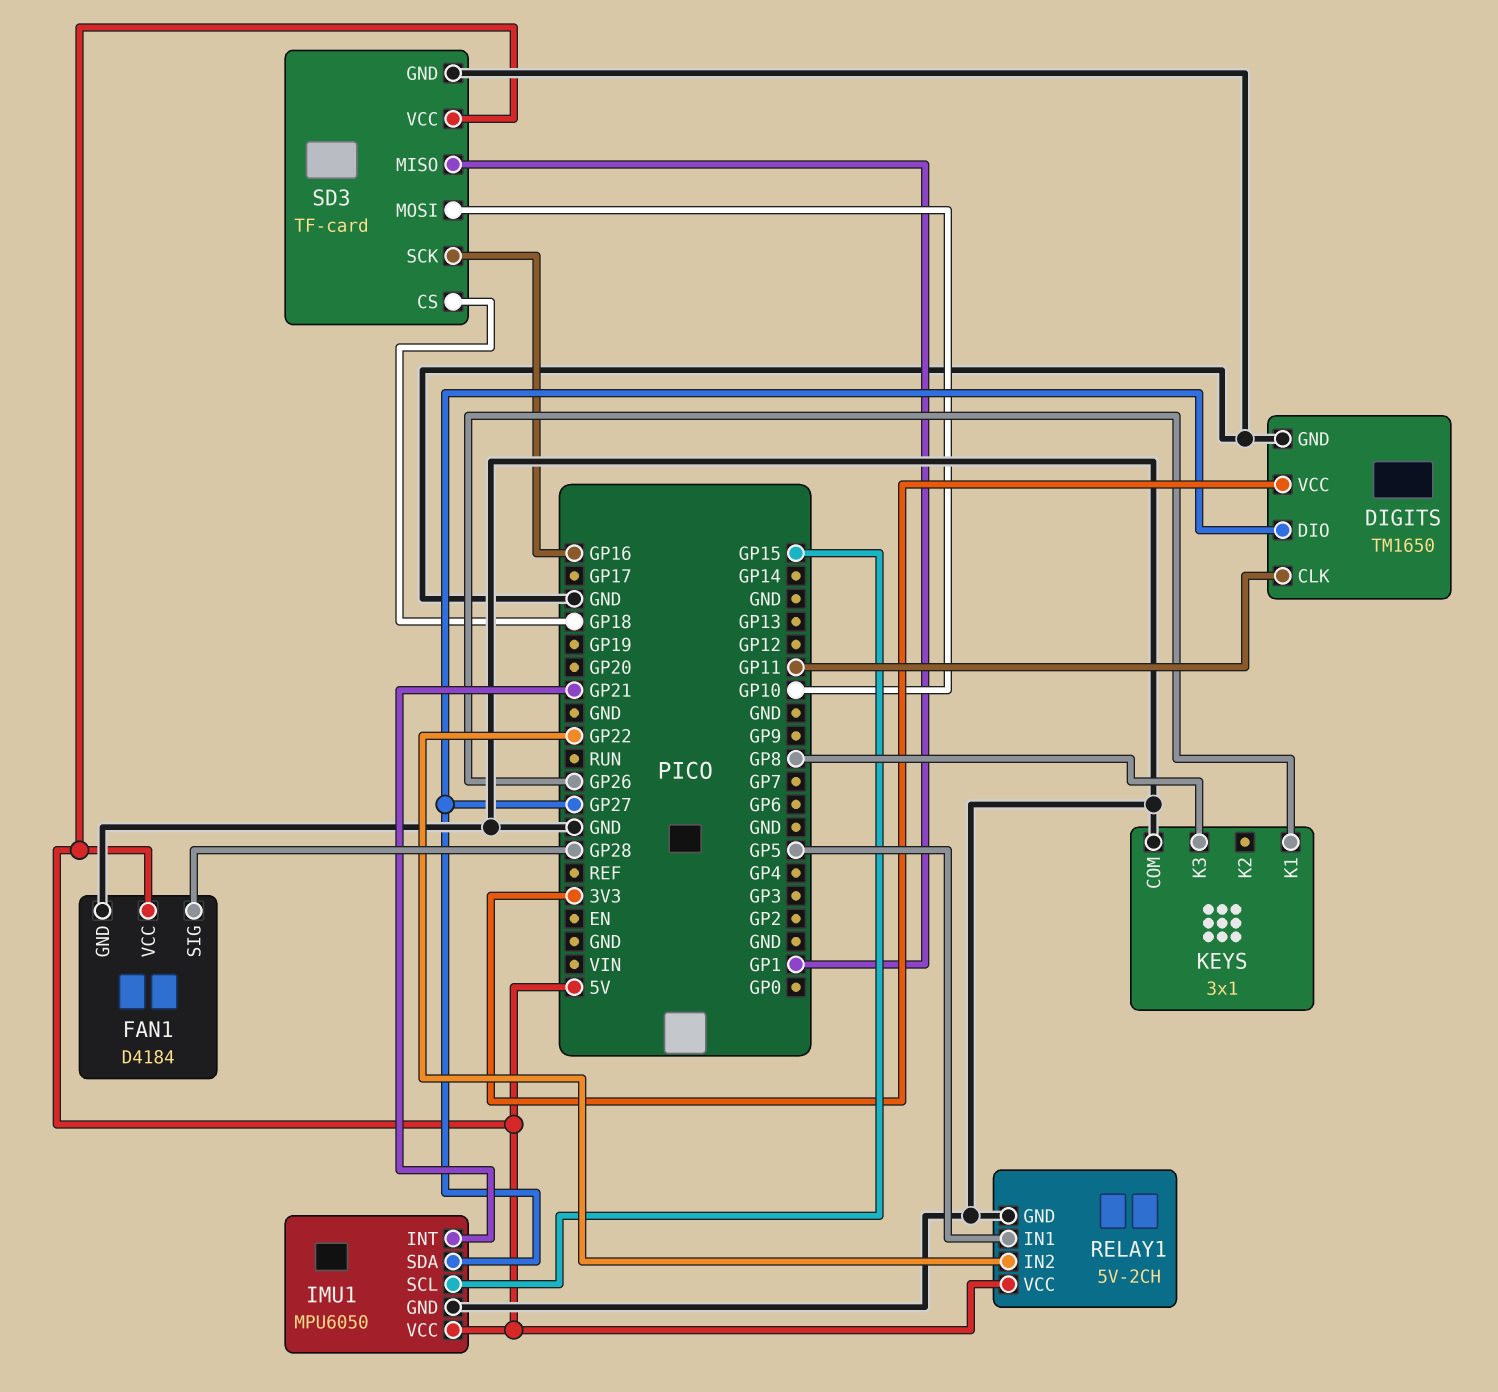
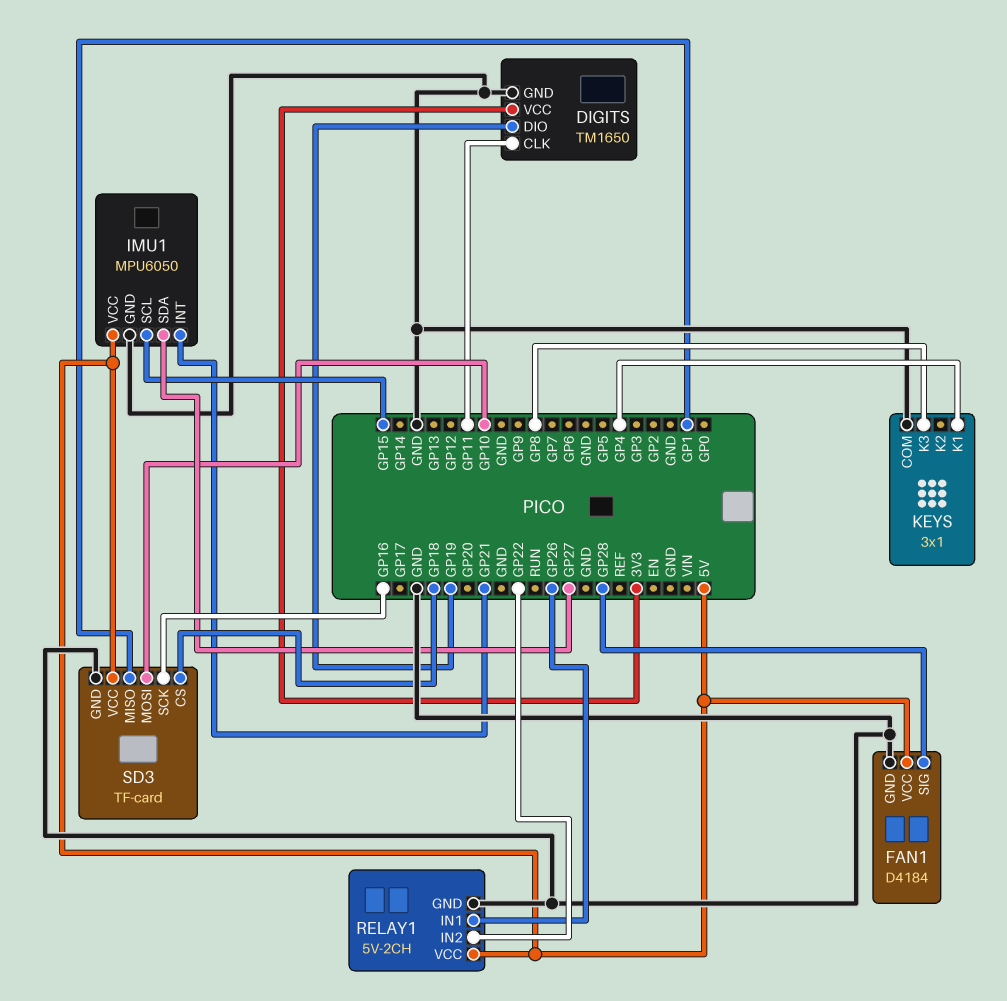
DIGITS pin DIO: GP27 -> GP19
KEYS pin K1: GP26 -> GP4
RELAY1 pin IN1: GP5 -> GP26

